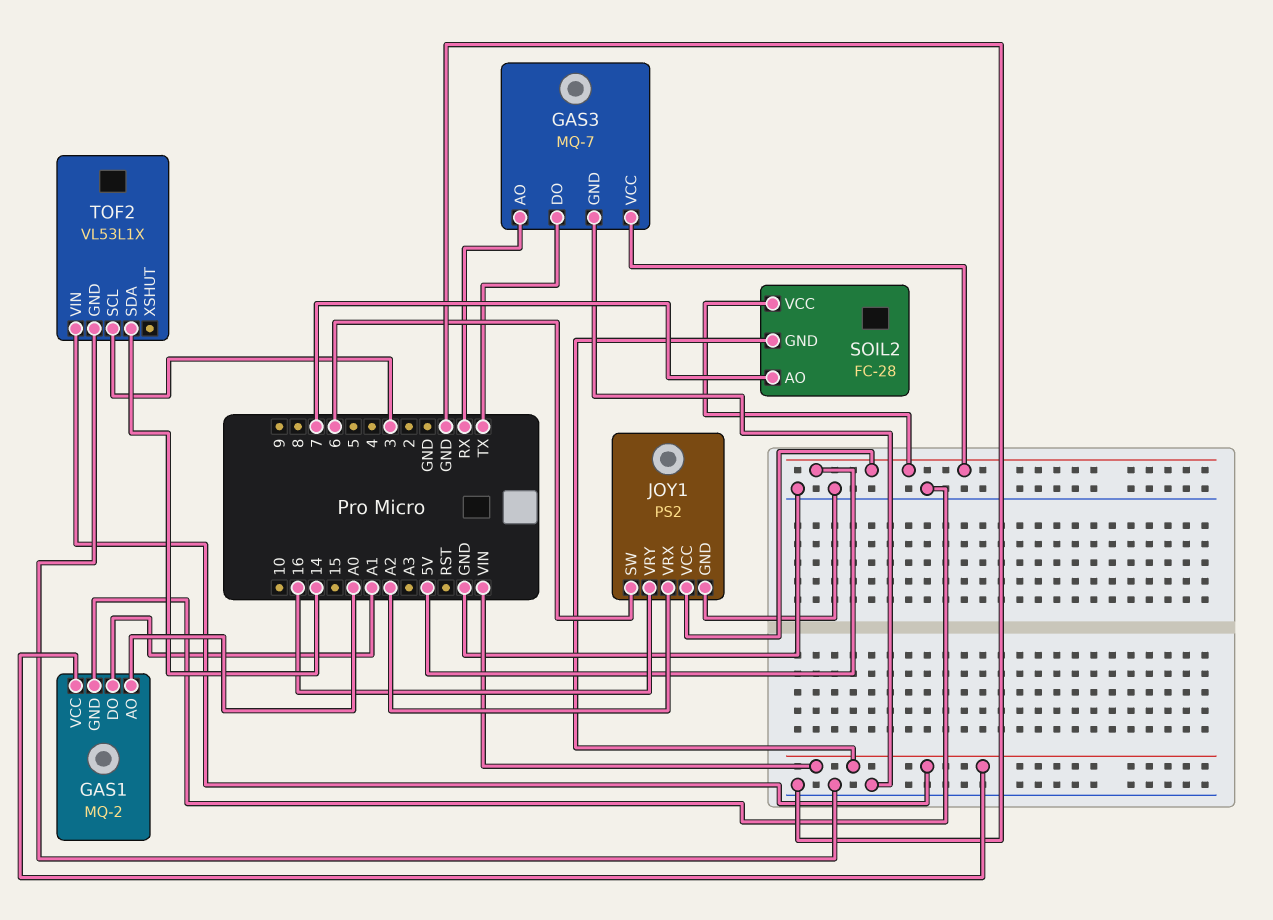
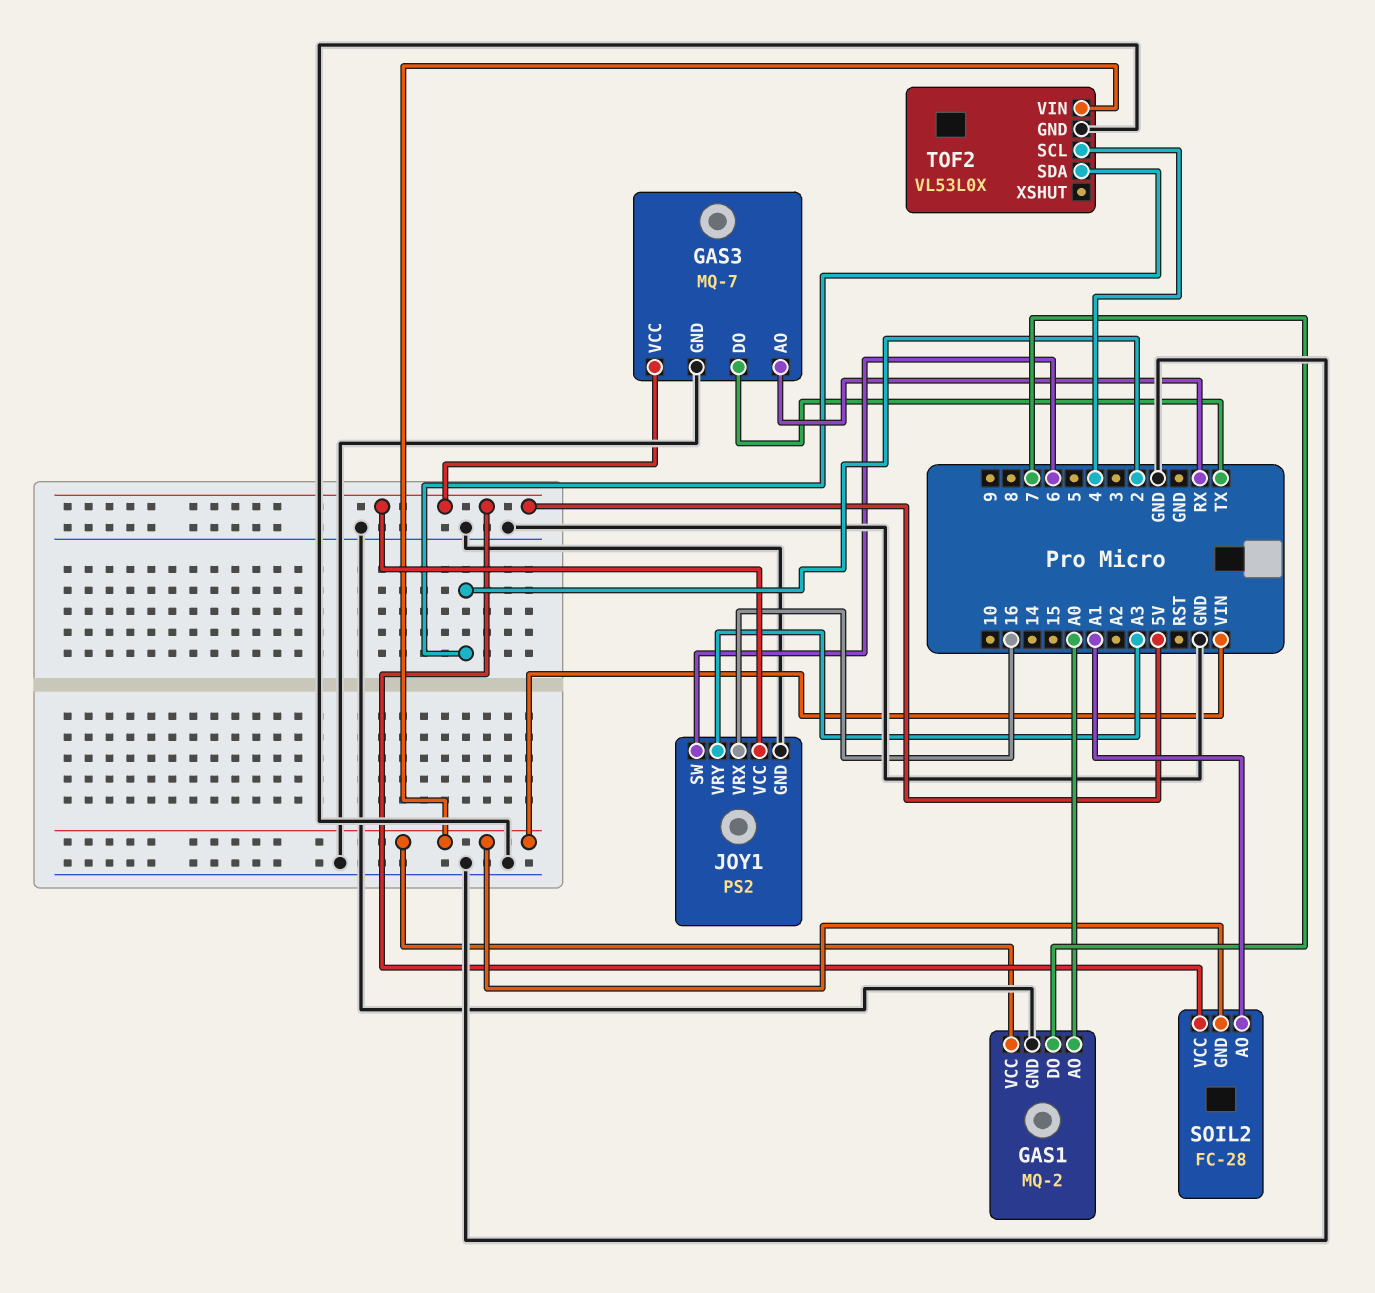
GAS1 pin DO: A1 -> 7
JOY1 pin VRX: A2 -> 16
JOY1 pin VRY: 16 -> A3
SOIL2 pin AO: 7 -> A1
TOF2: VL53L1X -> VL53L0X
TOF2 pin SCL: 3 -> 4
TOF2 pin SDA: 14 -> 2

